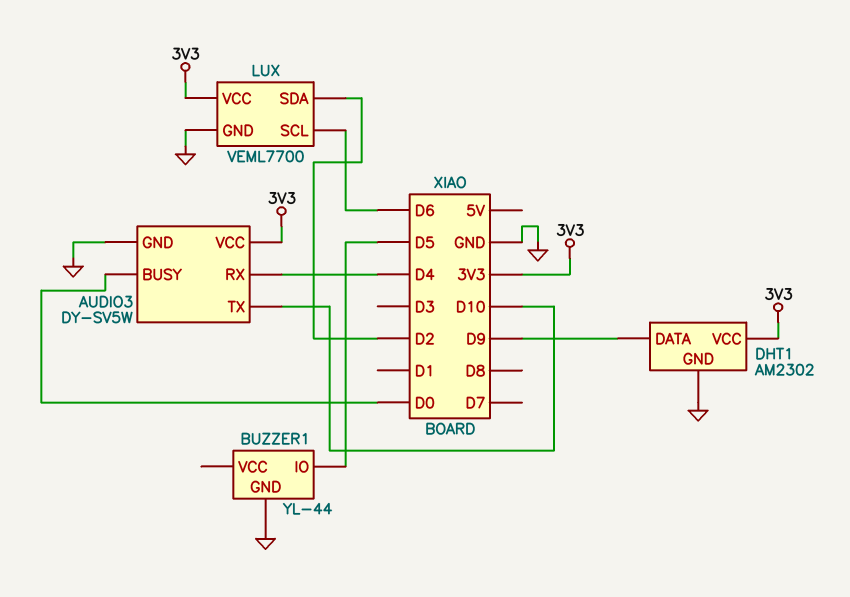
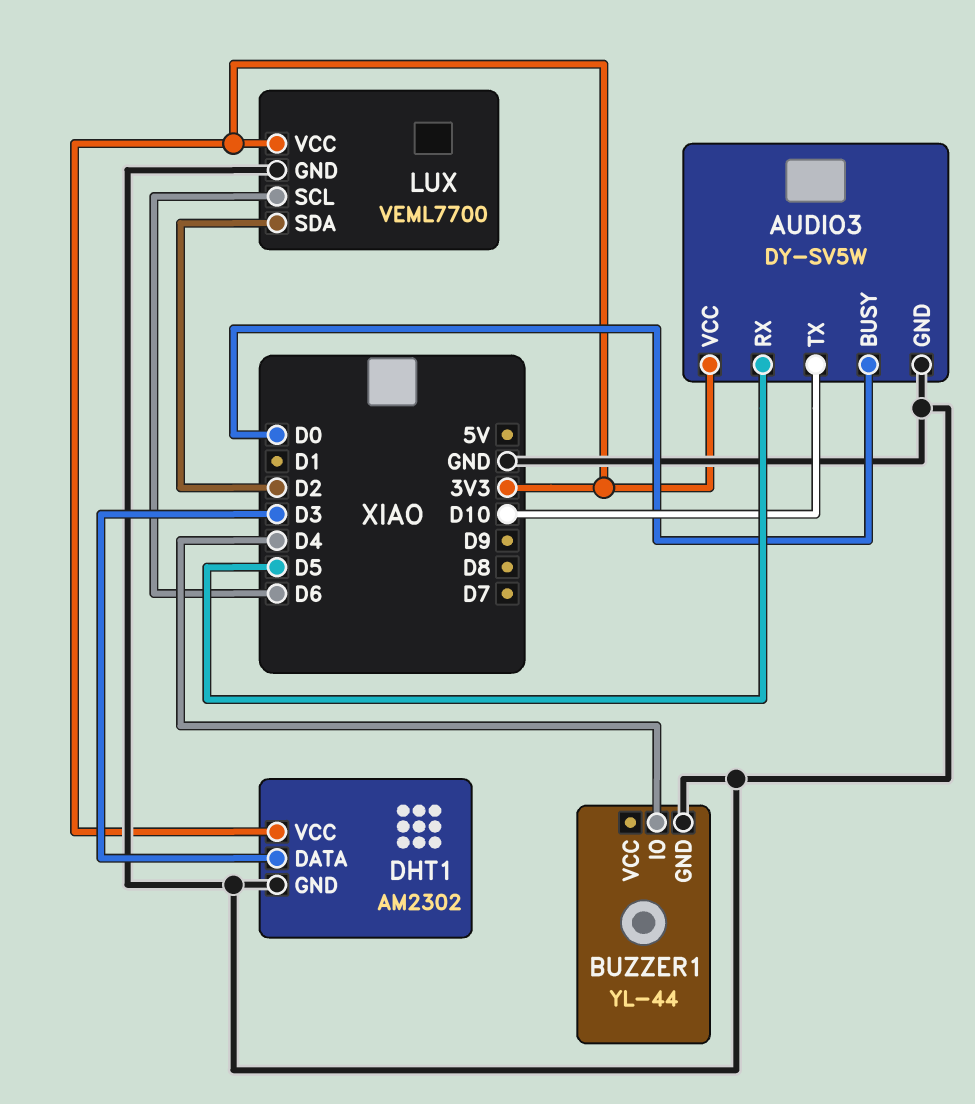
AUDIO3 pin RX: D4 -> D5
BUZZER1 pin IO: D5 -> D4
DHT1 pin DATA: D9 -> D3

